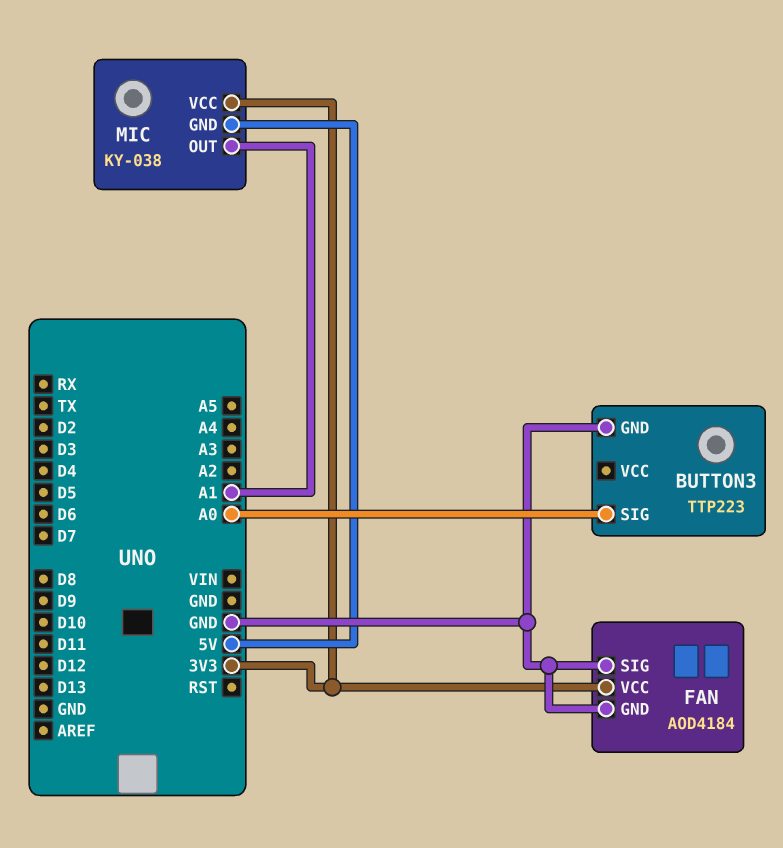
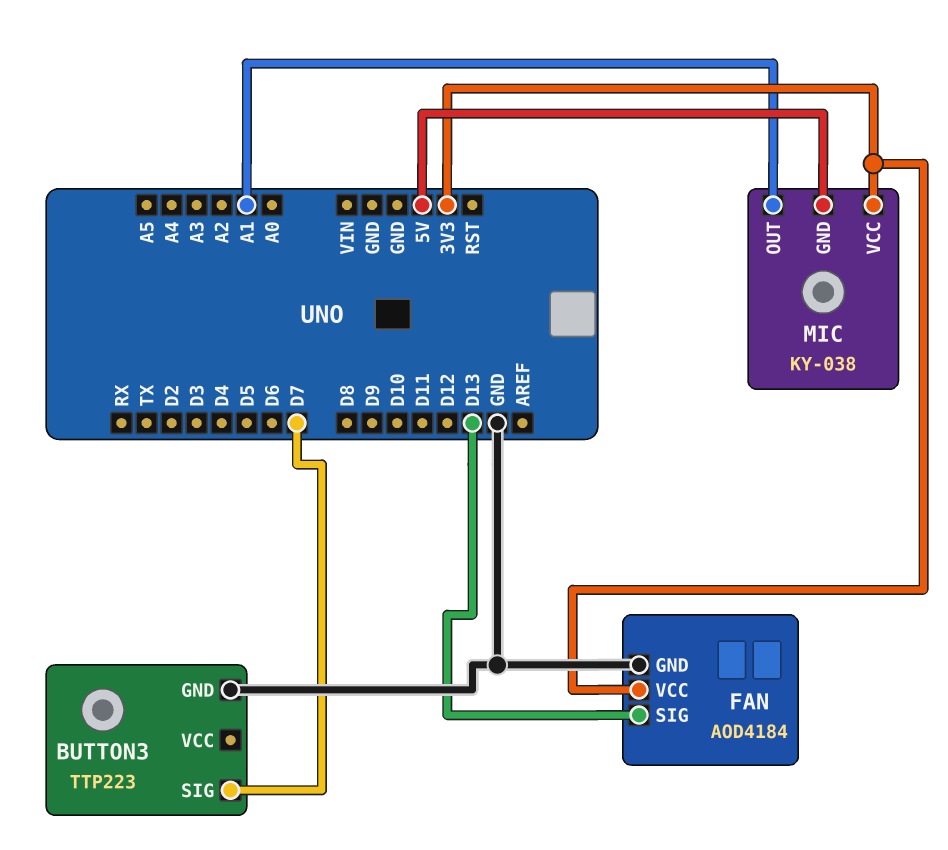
BUTTON3 pin SIG: A0 -> D7
FAN pin SIG: GND -> D13

